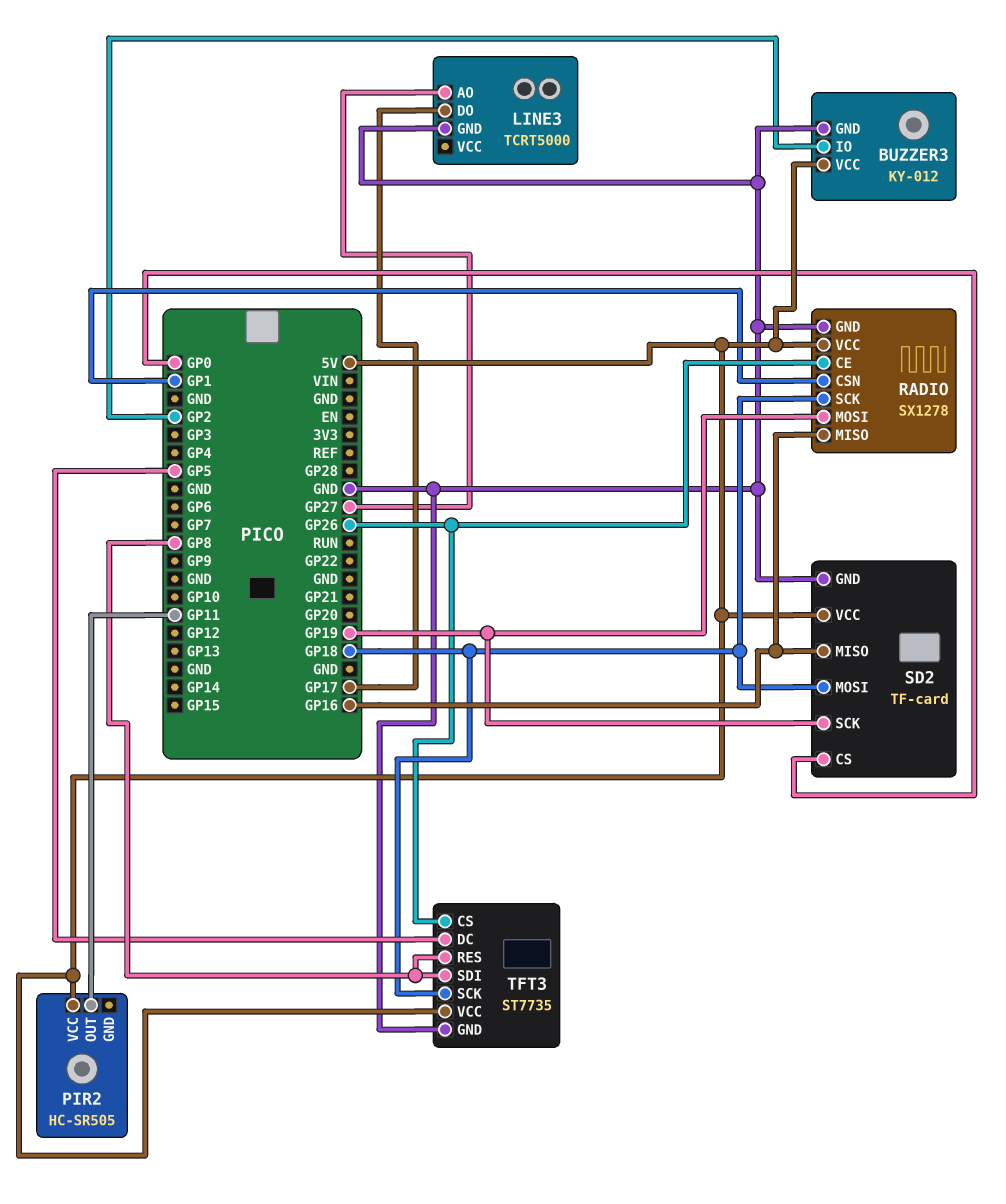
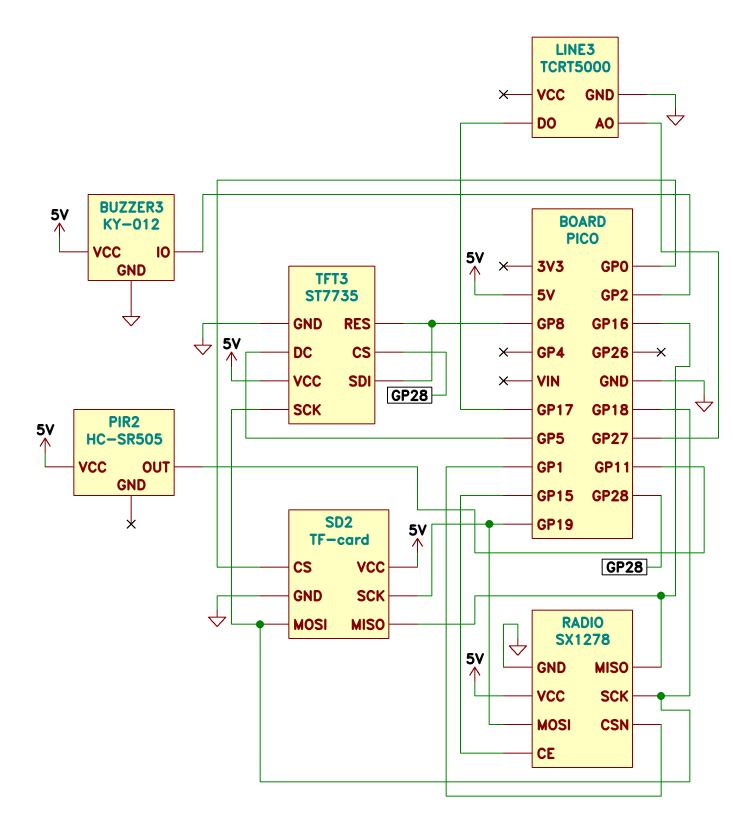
RADIO pin CE: GP26 -> GP15
TFT3 pin CS: GP26 -> GP28

